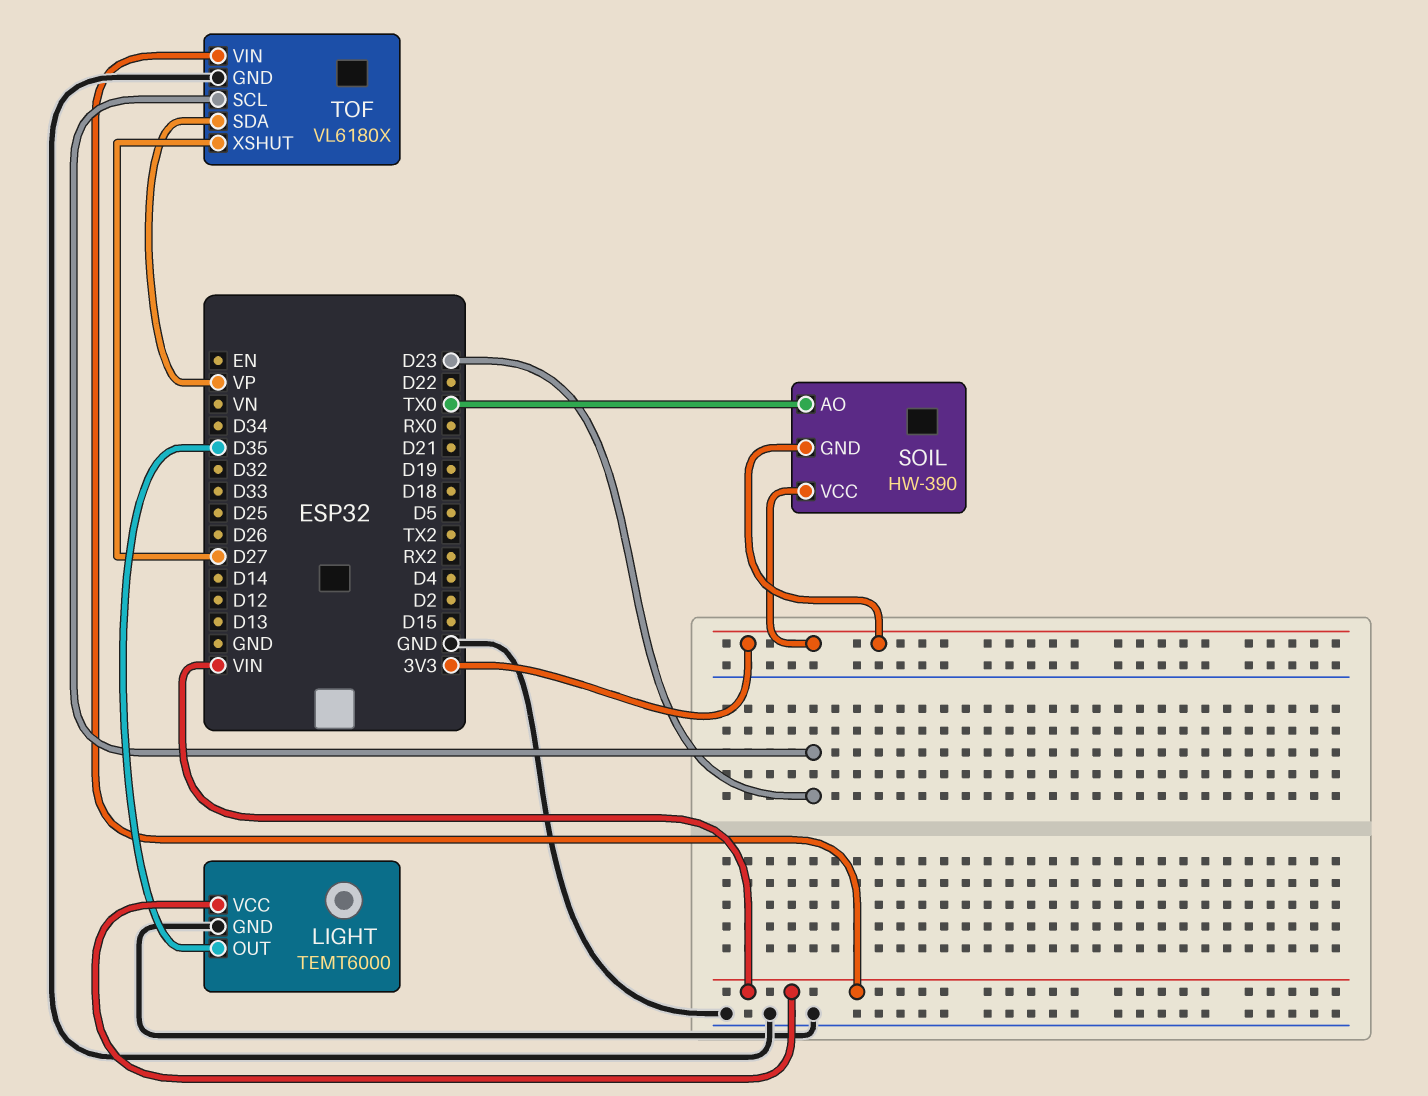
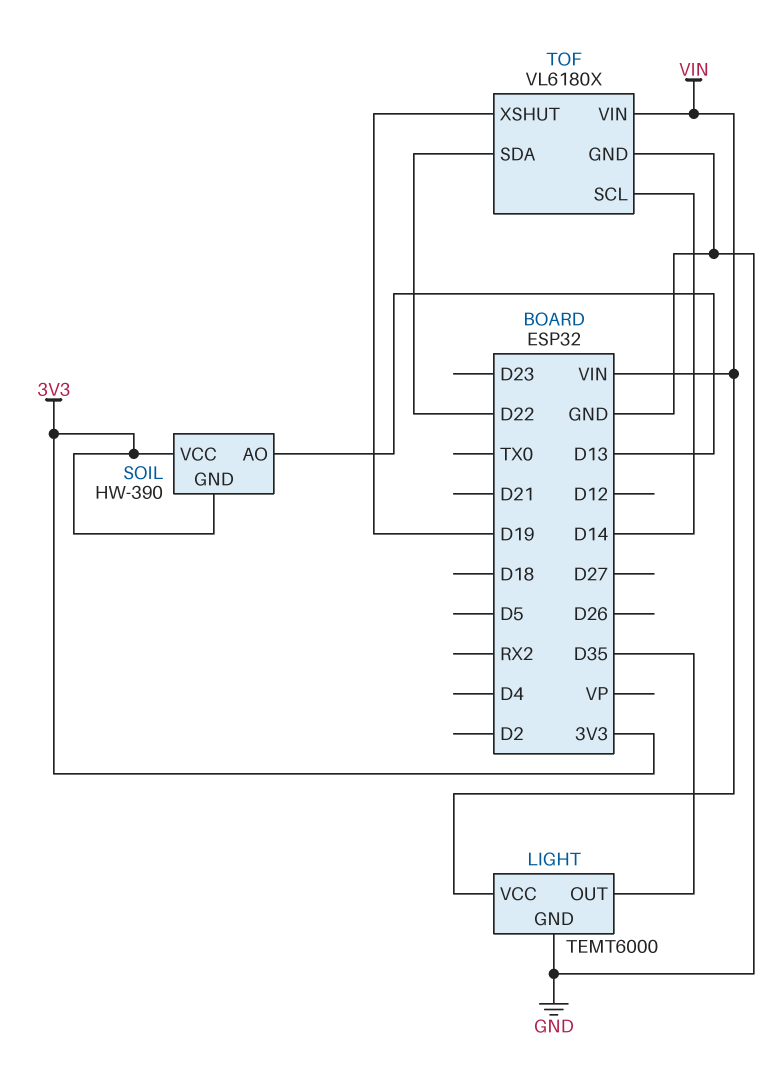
SOIL pin AO: TX0 -> D13
TOF pin SCL: D23 -> D14
TOF pin SDA: VP -> D22
TOF pin XSHUT: D27 -> D19

